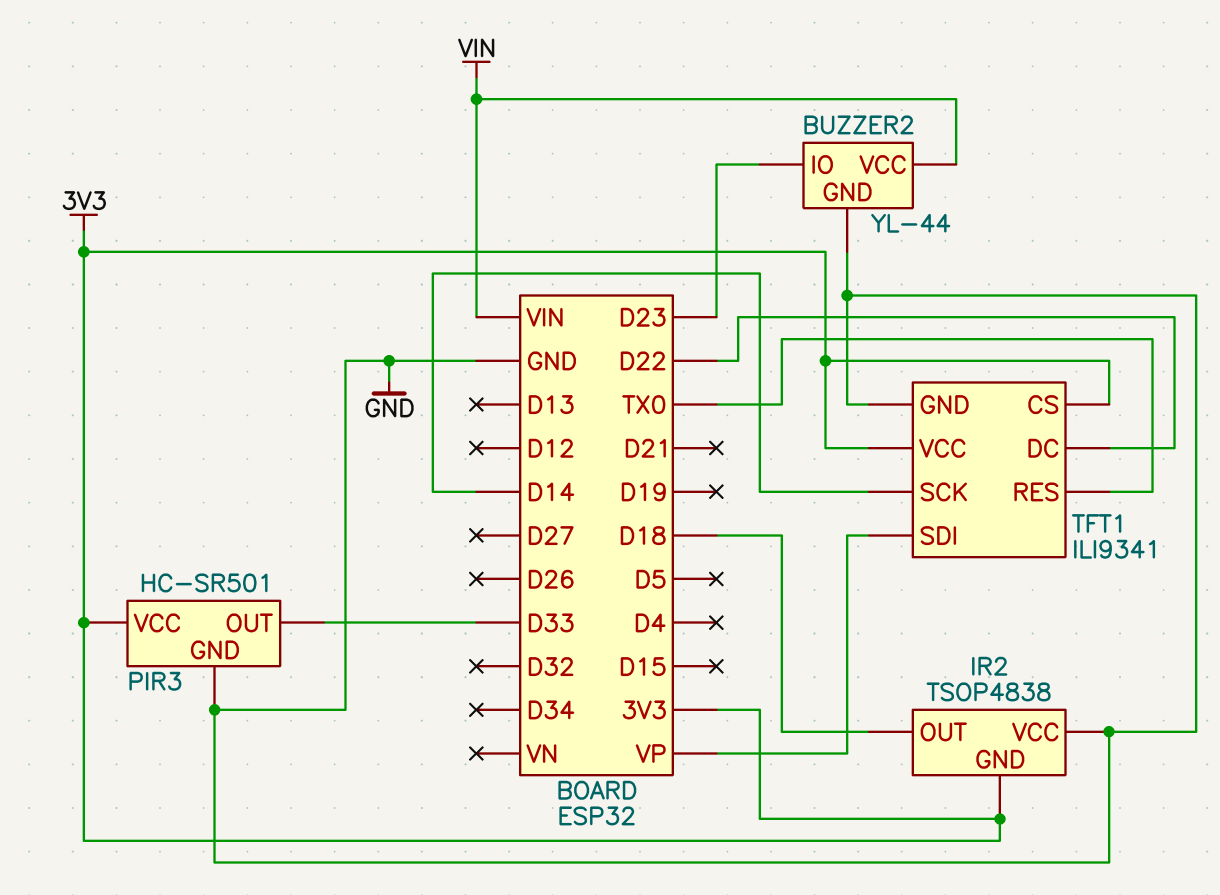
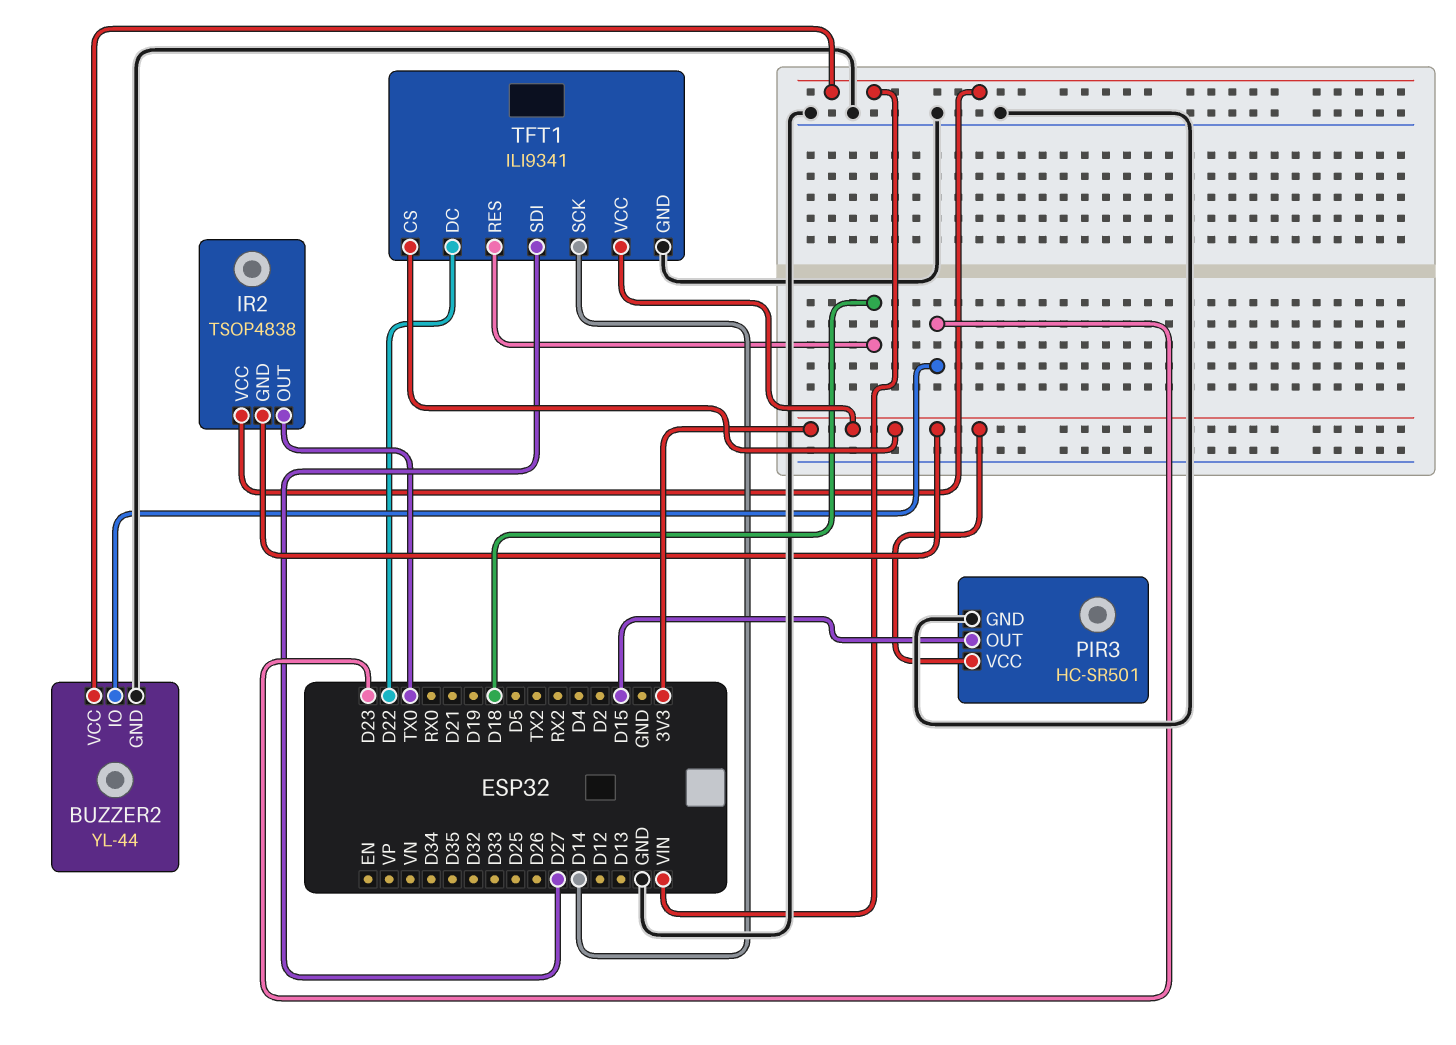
IR2 pin OUT: D18 -> TX0
IR2 pin VCC: GND -> VIN
PIR3 pin OUT: D33 -> D15
TFT1 pin RES: TX0 -> D18
TFT1 pin SDI: VP -> D27

